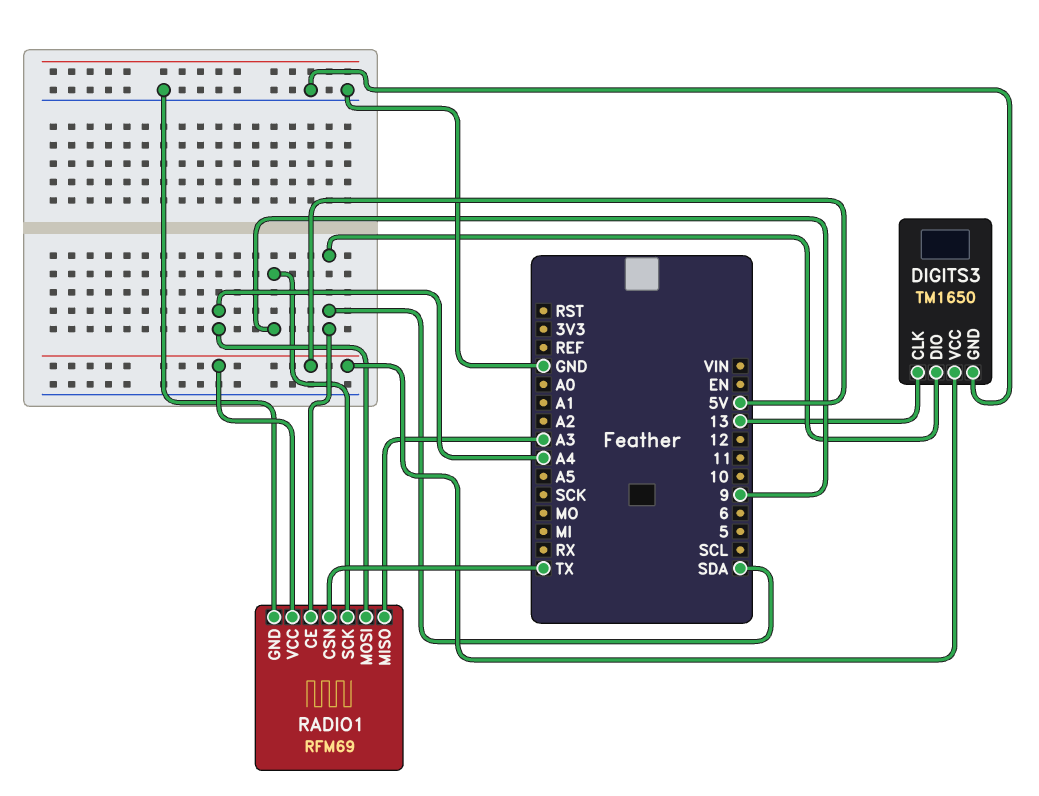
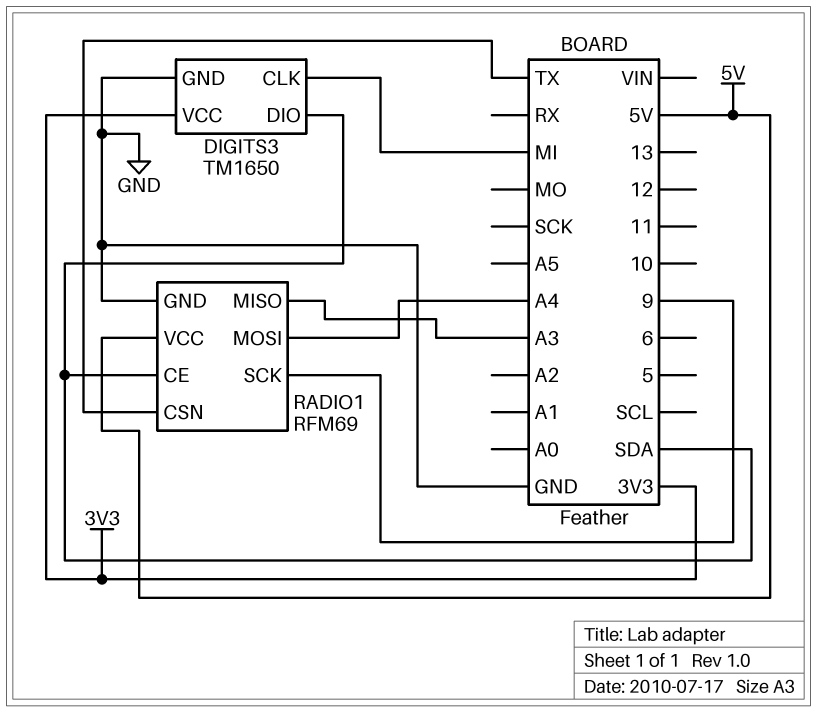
DIGITS3 pin CLK: 13 -> MI
DIGITS3 pin VCC: 5V -> 3V3

